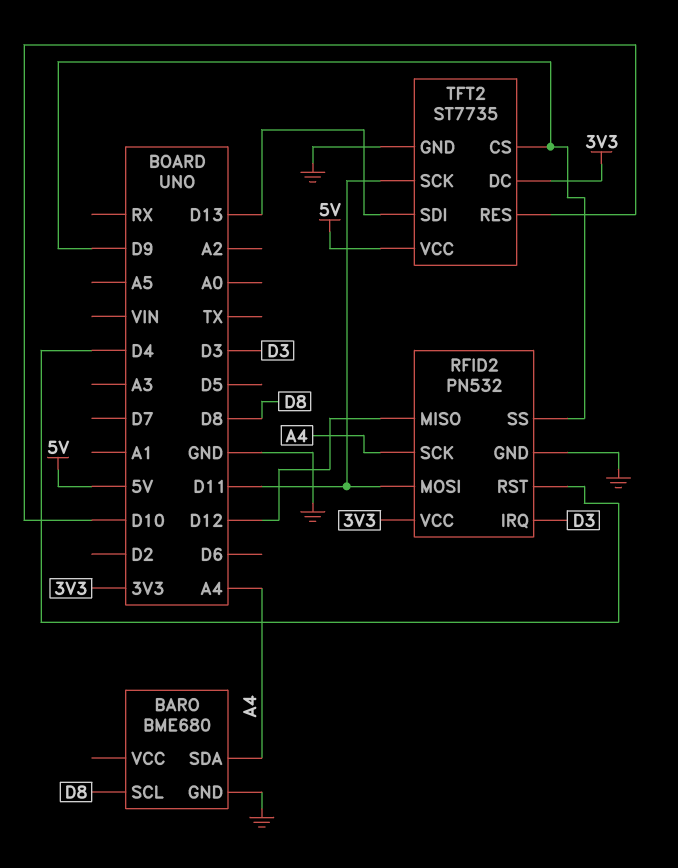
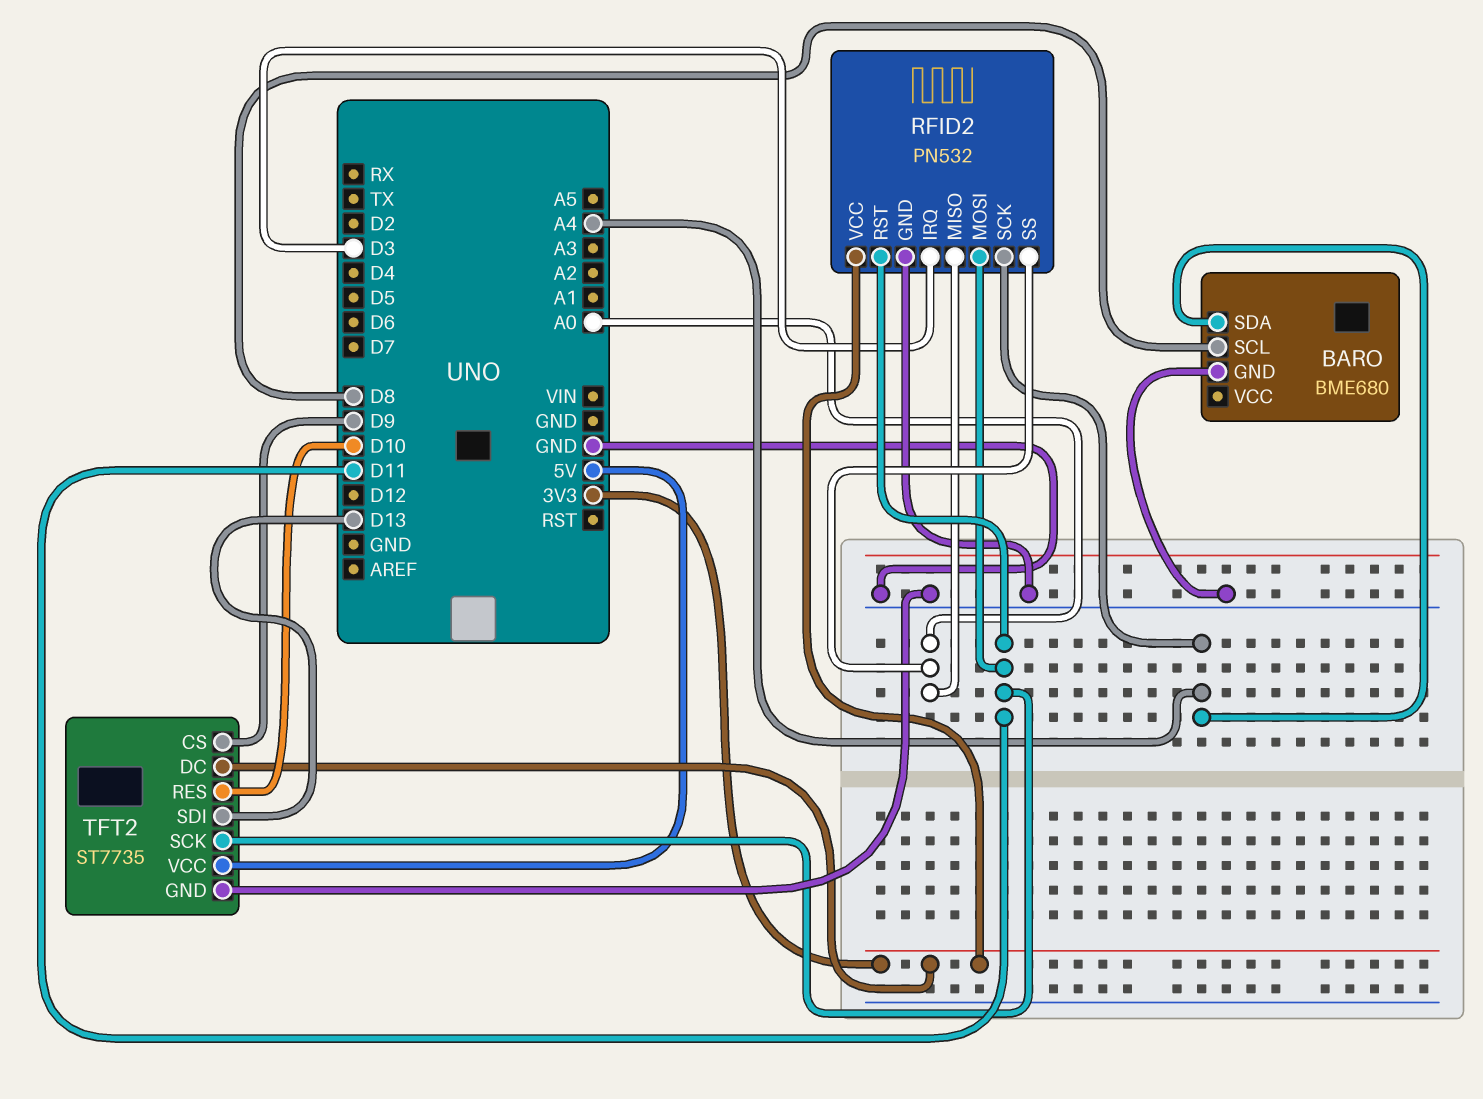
RFID2 pin MISO: D12 -> A0
RFID2 pin RST: D4 -> D11
RFID2 pin SS: D9 -> A0

